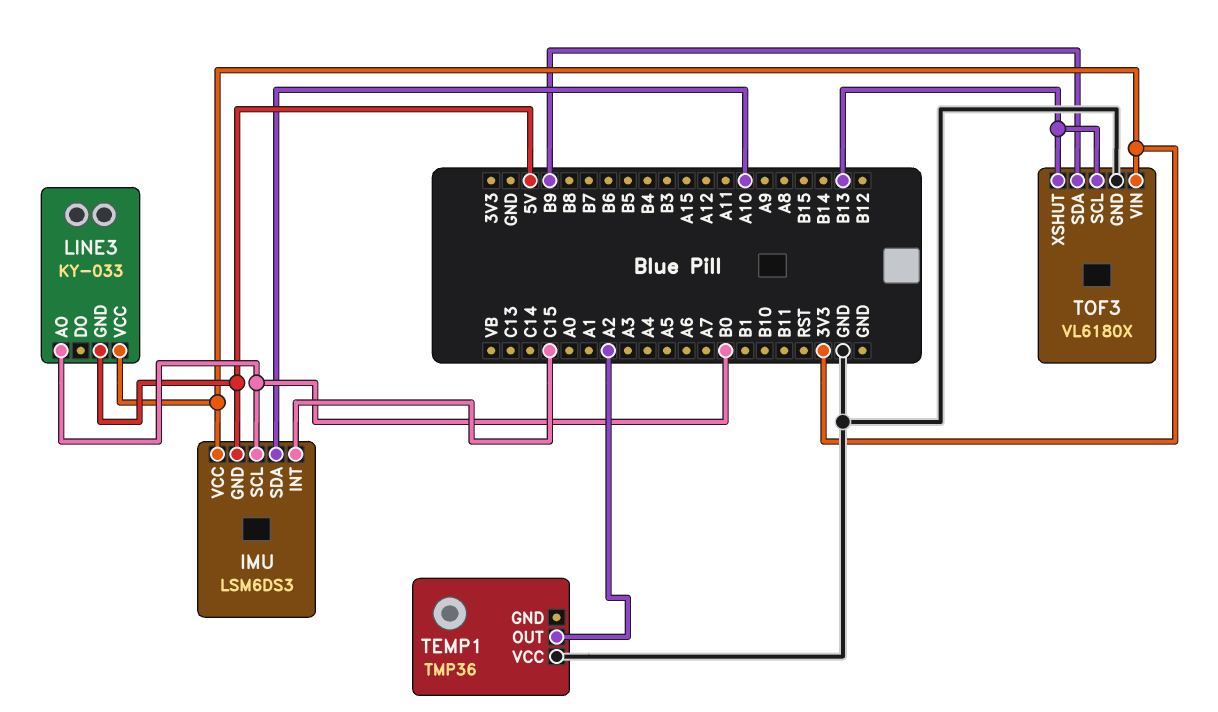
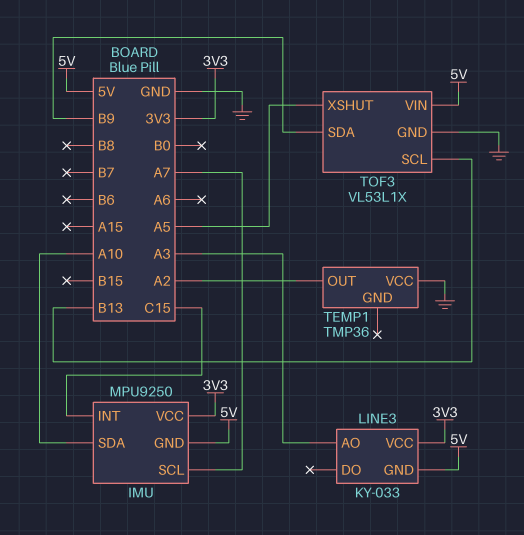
IMU: LSM6DS3 -> MPU9250
IMU pin SCL: B0 -> A7
LINE3 pin AO: B0 -> A3
TOF3: VL6180X -> VL53L1X
TOF3 pin VIN: 3V3 -> 5V
TOF3 pin XSHUT: B13 -> A5

